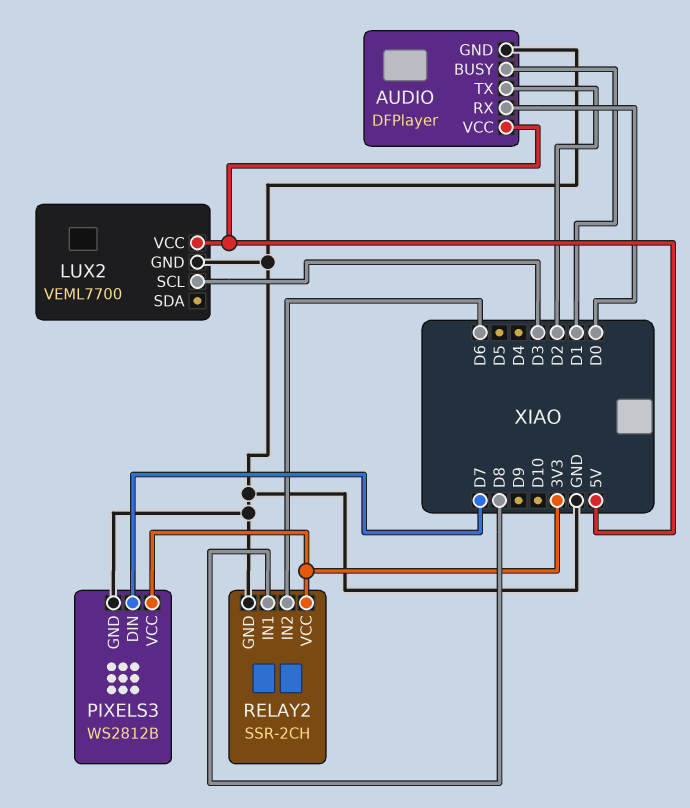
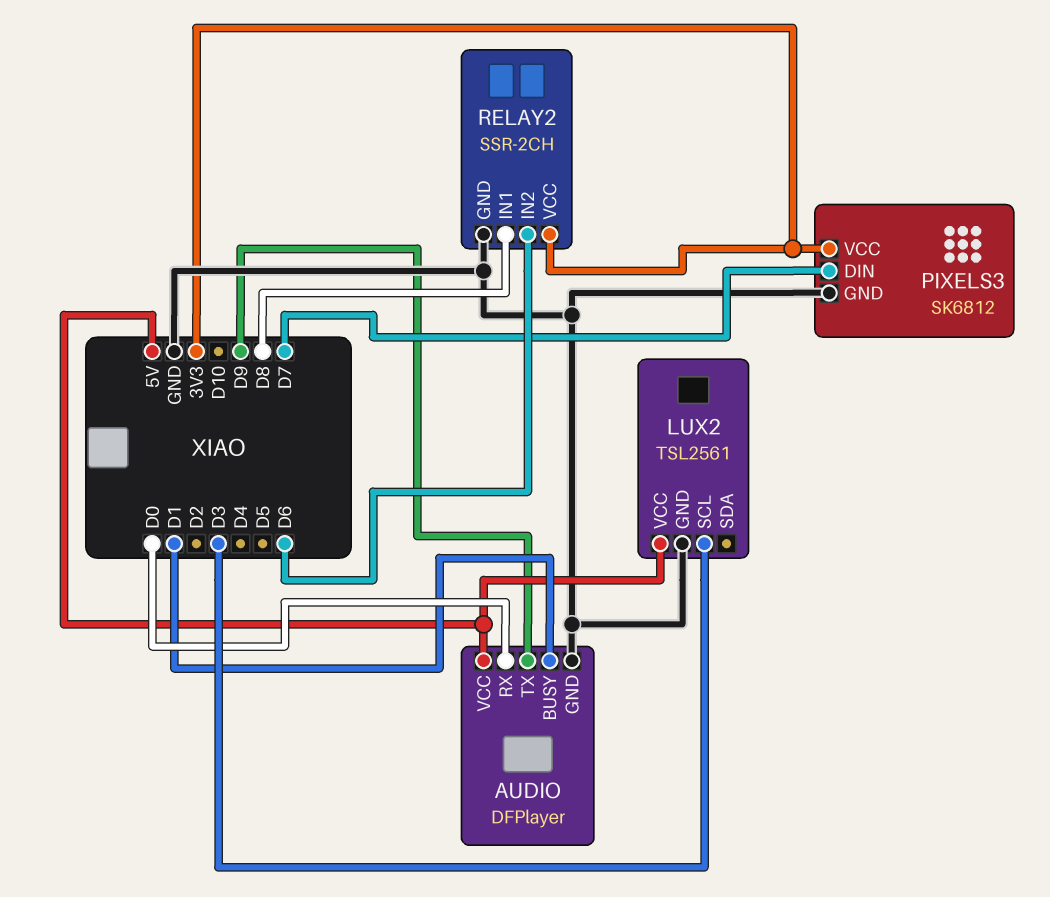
AUDIO pin TX: D2 -> D9
LUX2: VEML7700 -> TSL2561
PIXELS3: WS2812B -> SK6812

